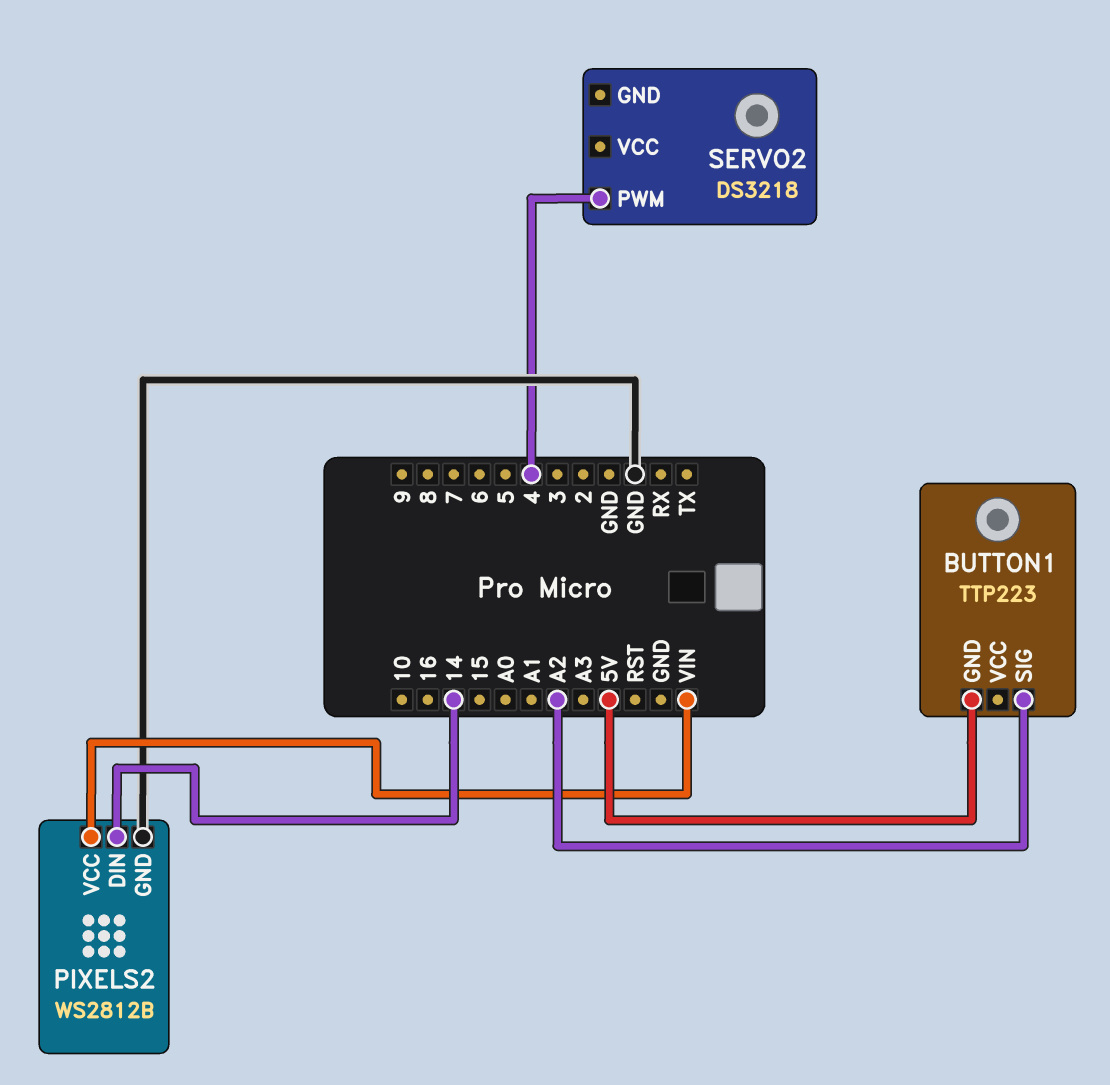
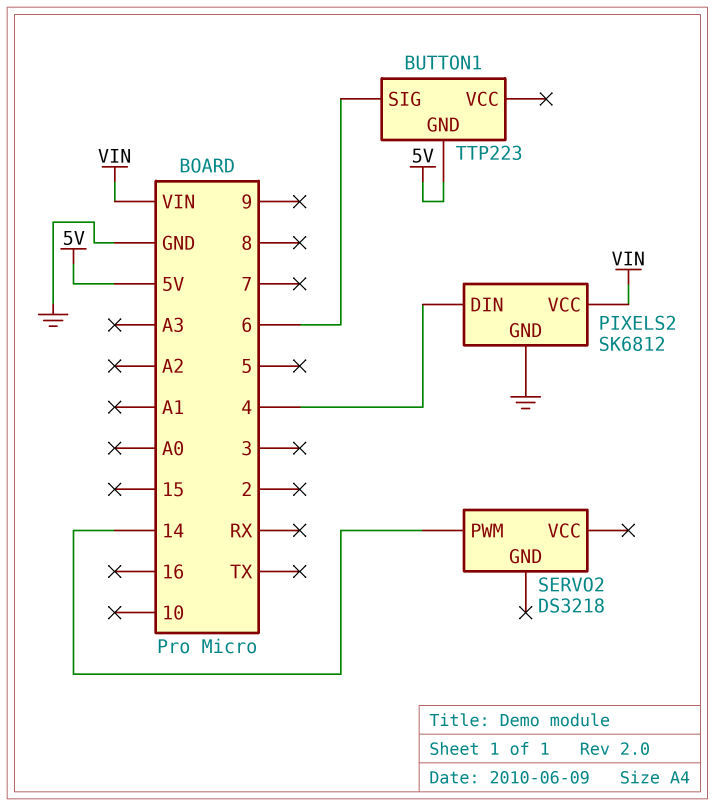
BUTTON1 pin SIG: A2 -> 6
PIXELS2: WS2812B -> SK6812
PIXELS2 pin DIN: 14 -> 4
SERVO2 pin PWM: 4 -> 14

